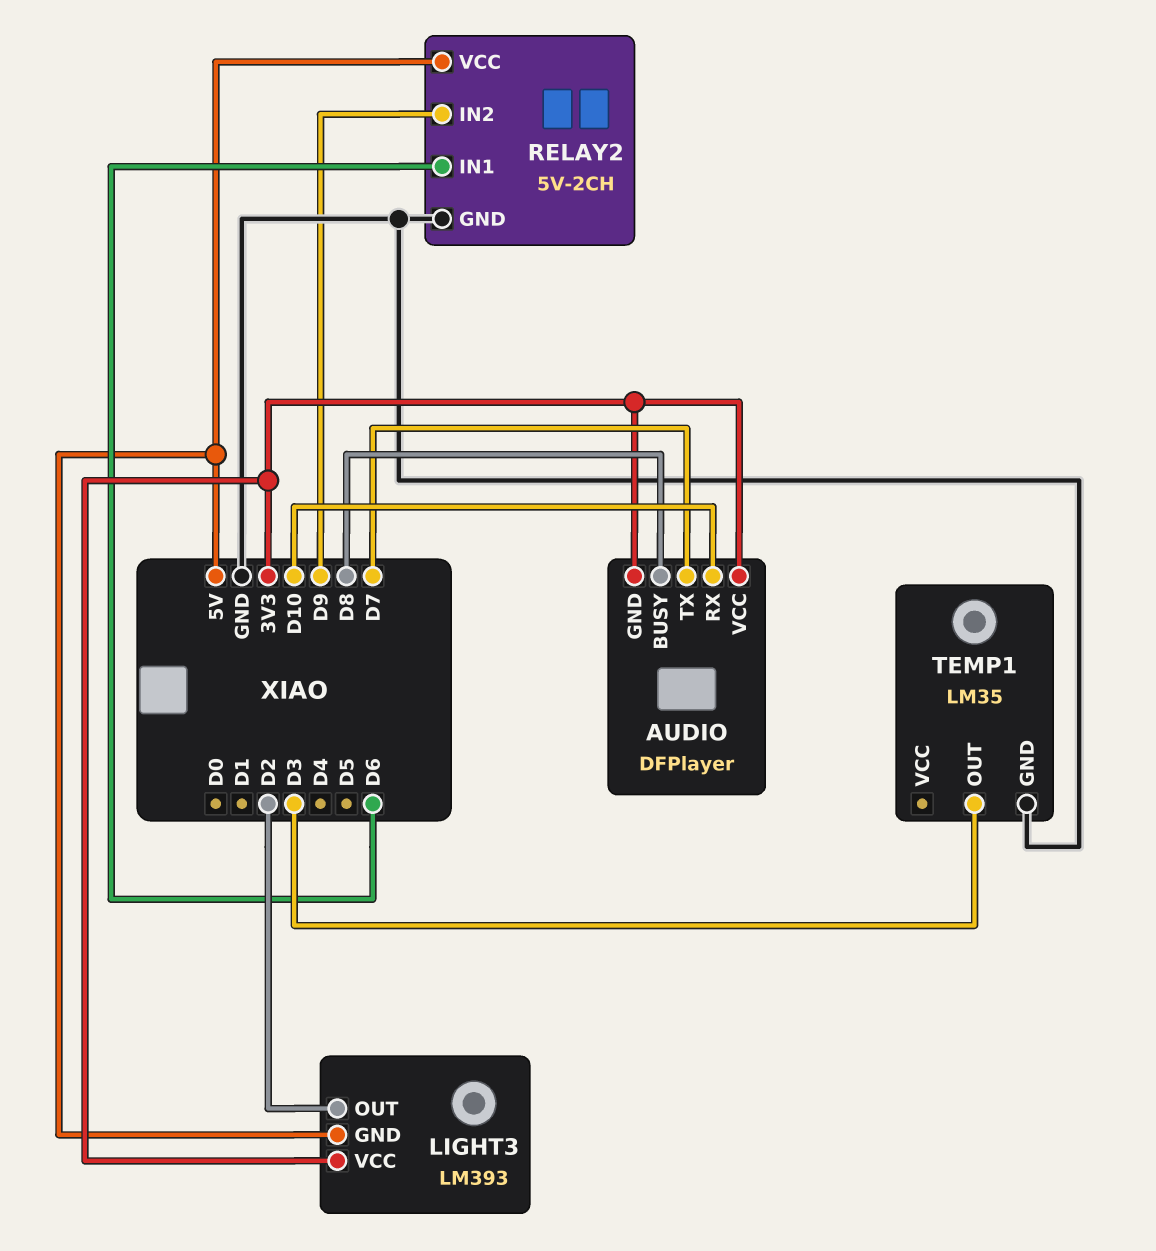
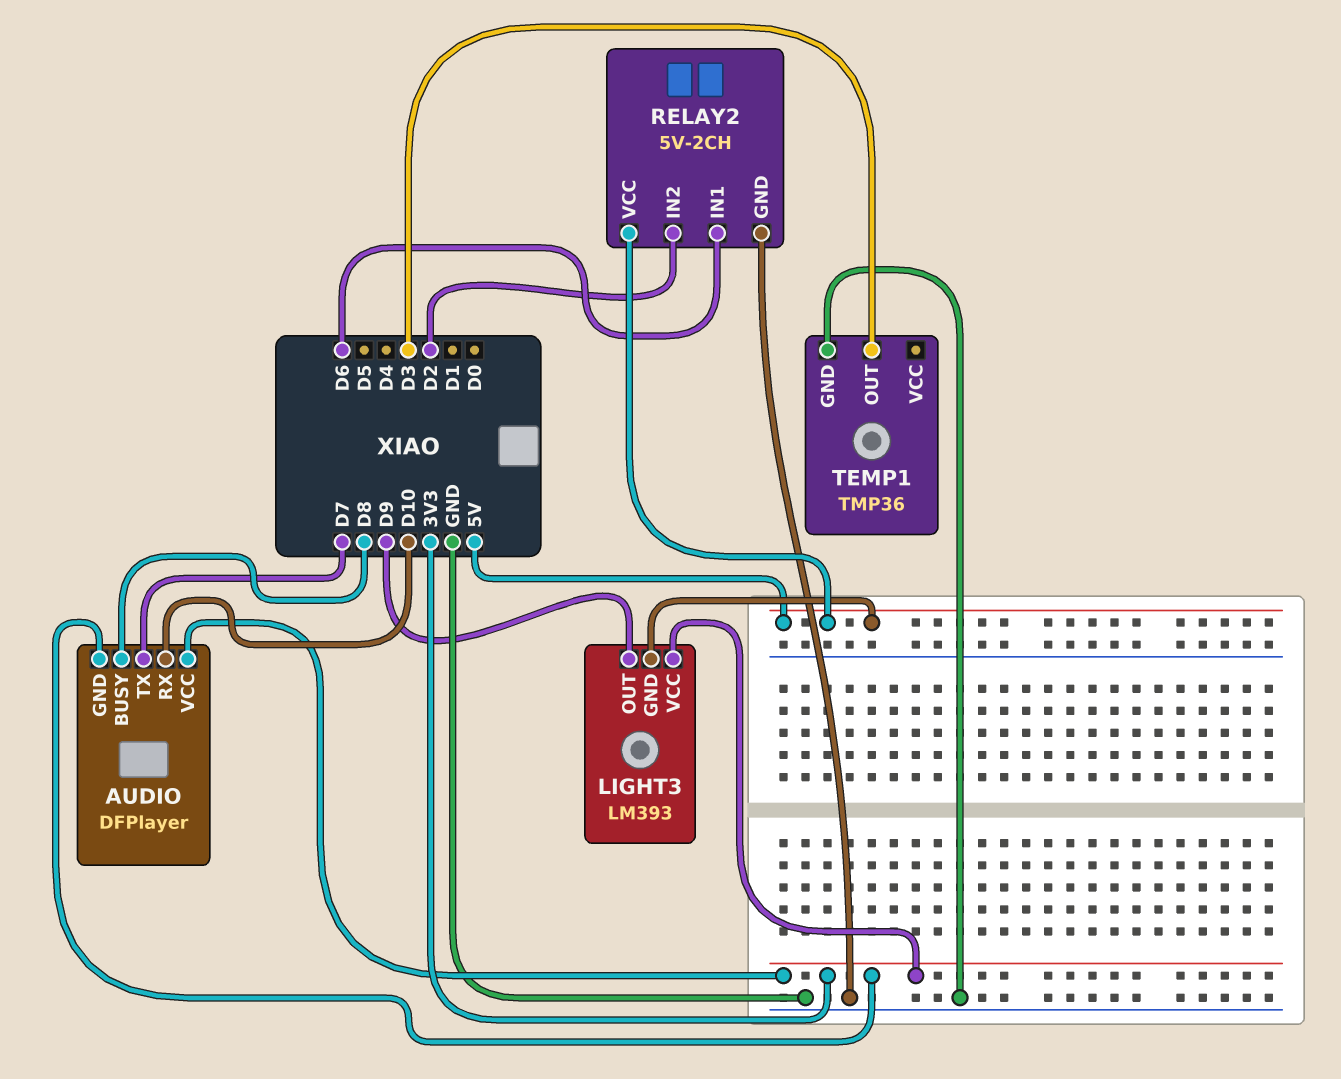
LIGHT3 pin OUT: D2 -> D9
RELAY2 pin IN2: D9 -> D2
TEMP1: LM35 -> TMP36

